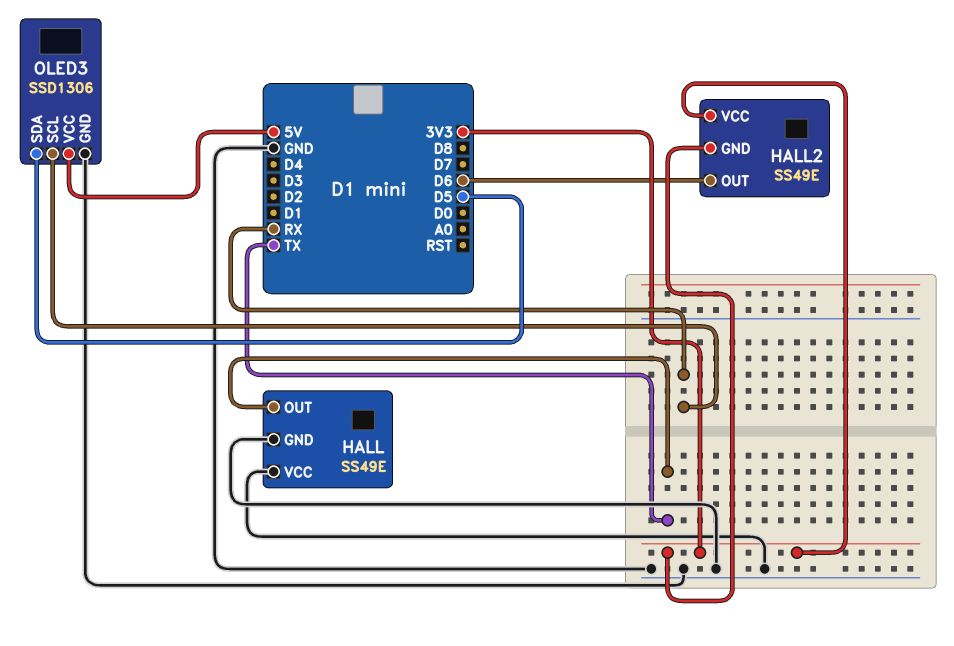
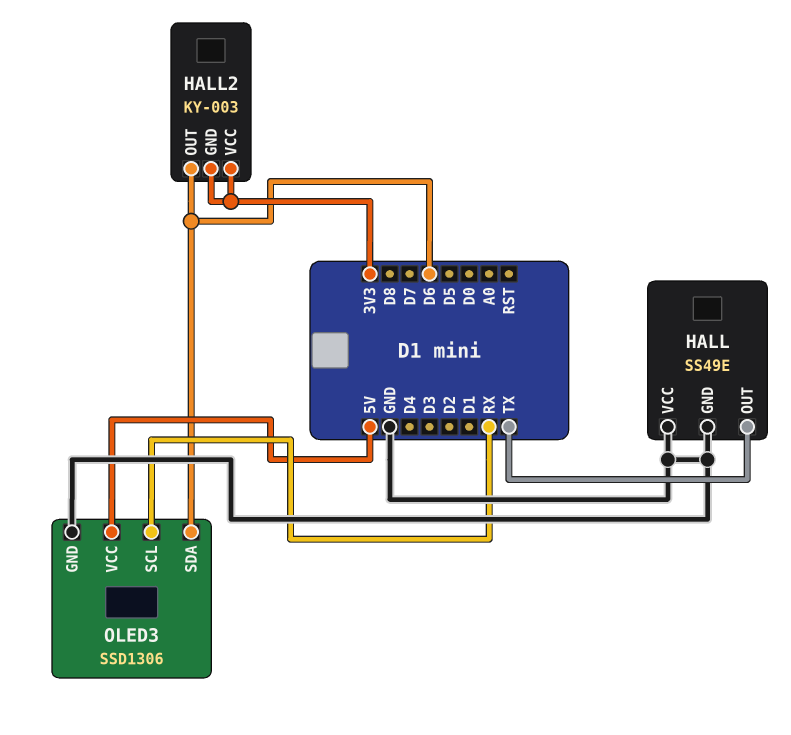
HALL2: SS49E -> KY-003
OLED3 pin SDA: D5 -> D6

